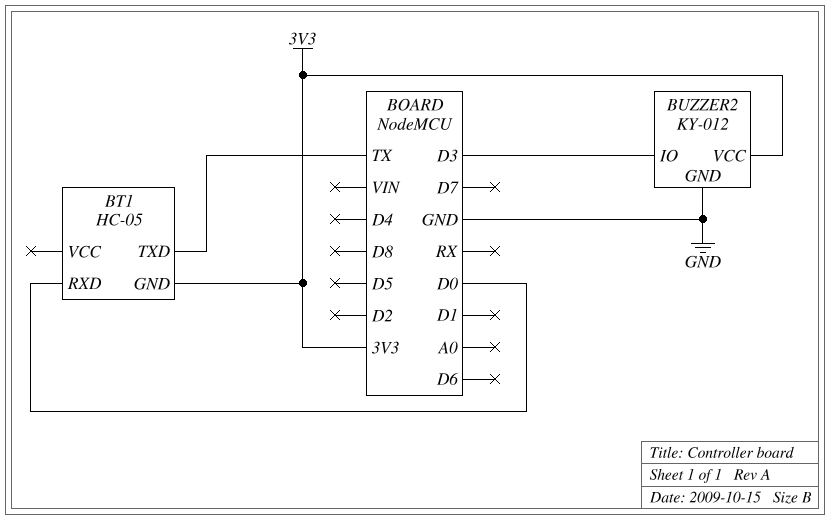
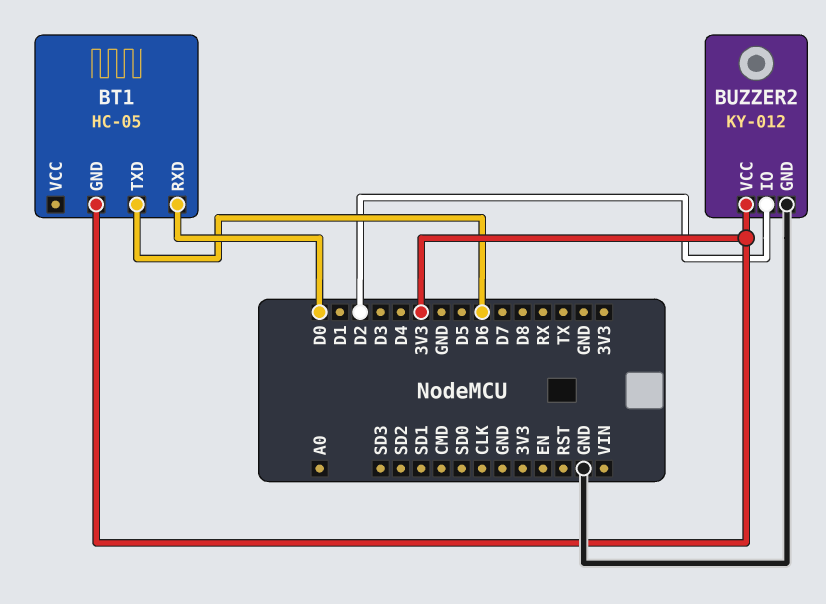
BT1 pin TXD: TX -> D6
BUZZER2 pin IO: D3 -> D2

